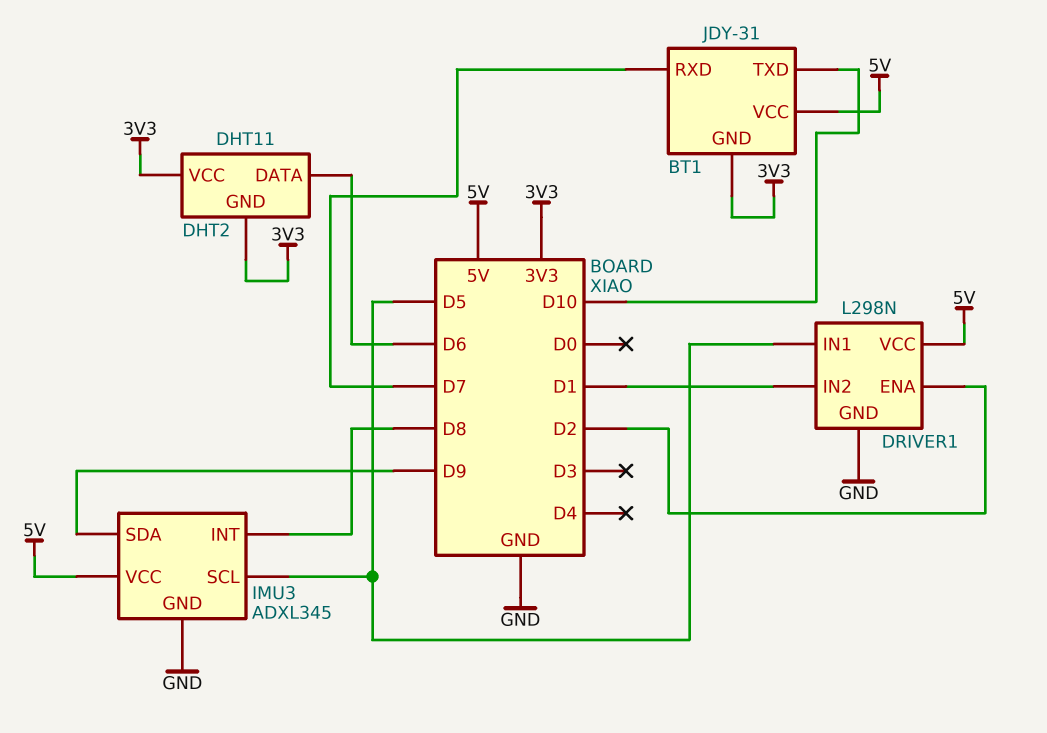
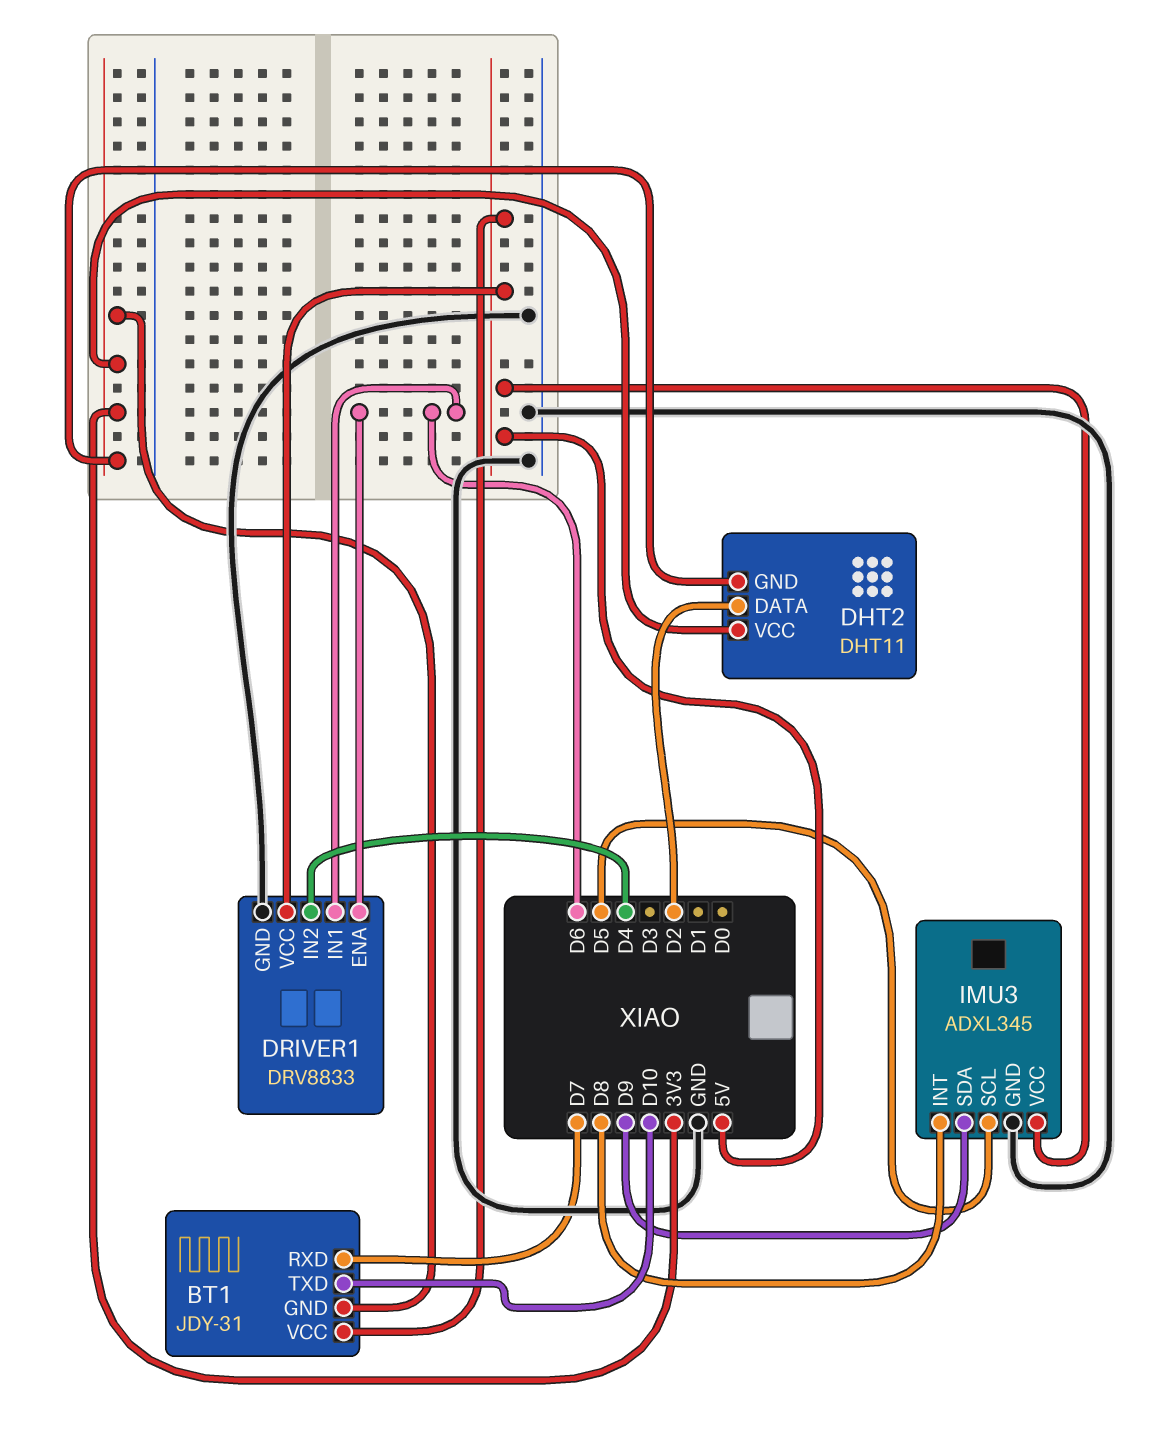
DHT2 pin DATA: D6 -> D2
DRIVER1: L298N -> DRV8833
DRIVER1 pin ENA: D2 -> D6
DRIVER1 pin IN1: D5 -> D6
DRIVER1 pin IN2: D1 -> D4

